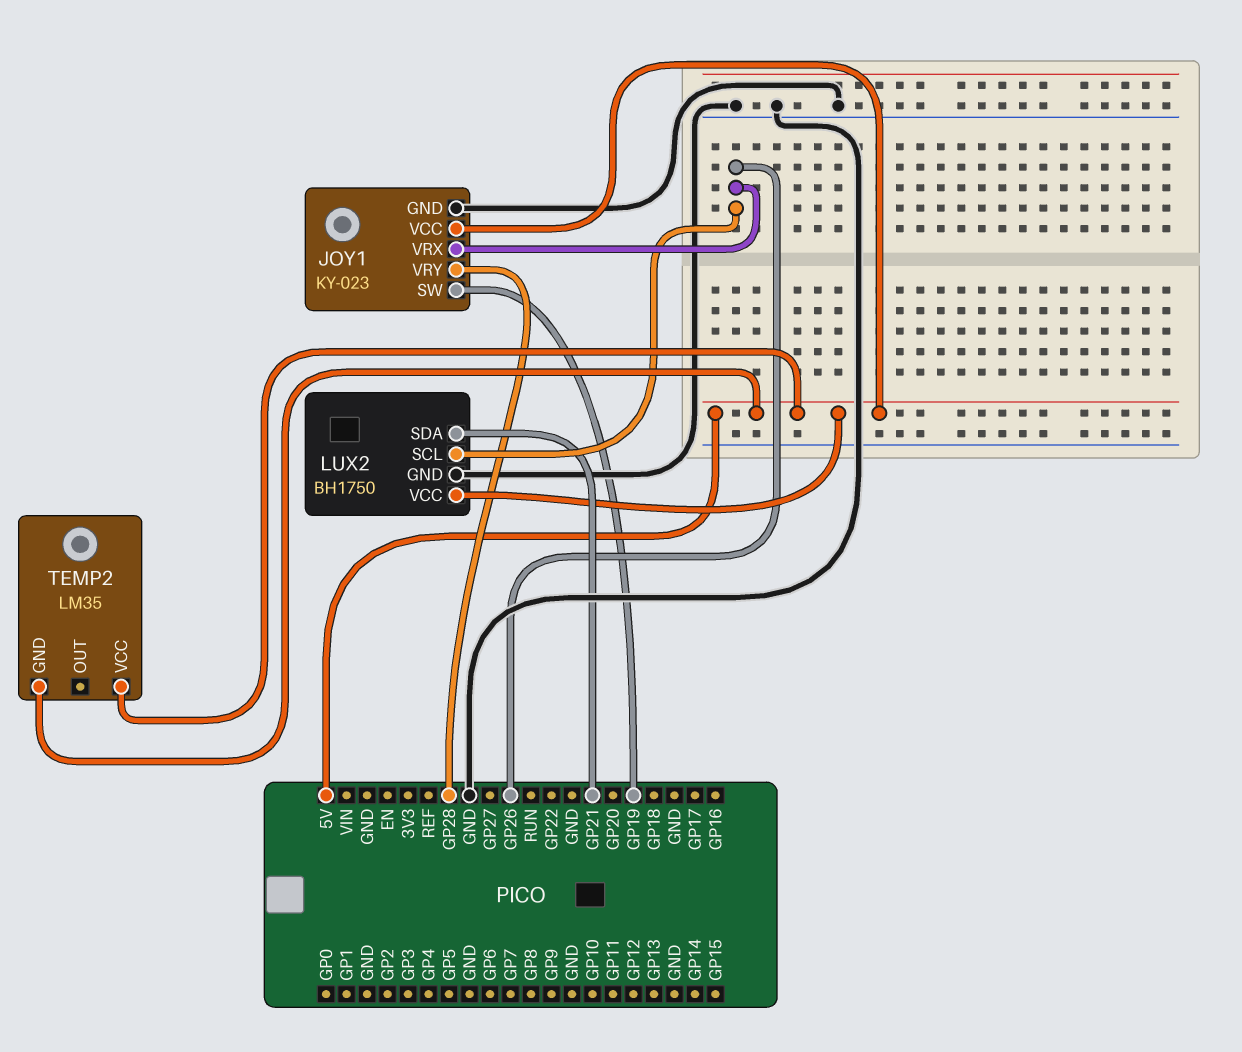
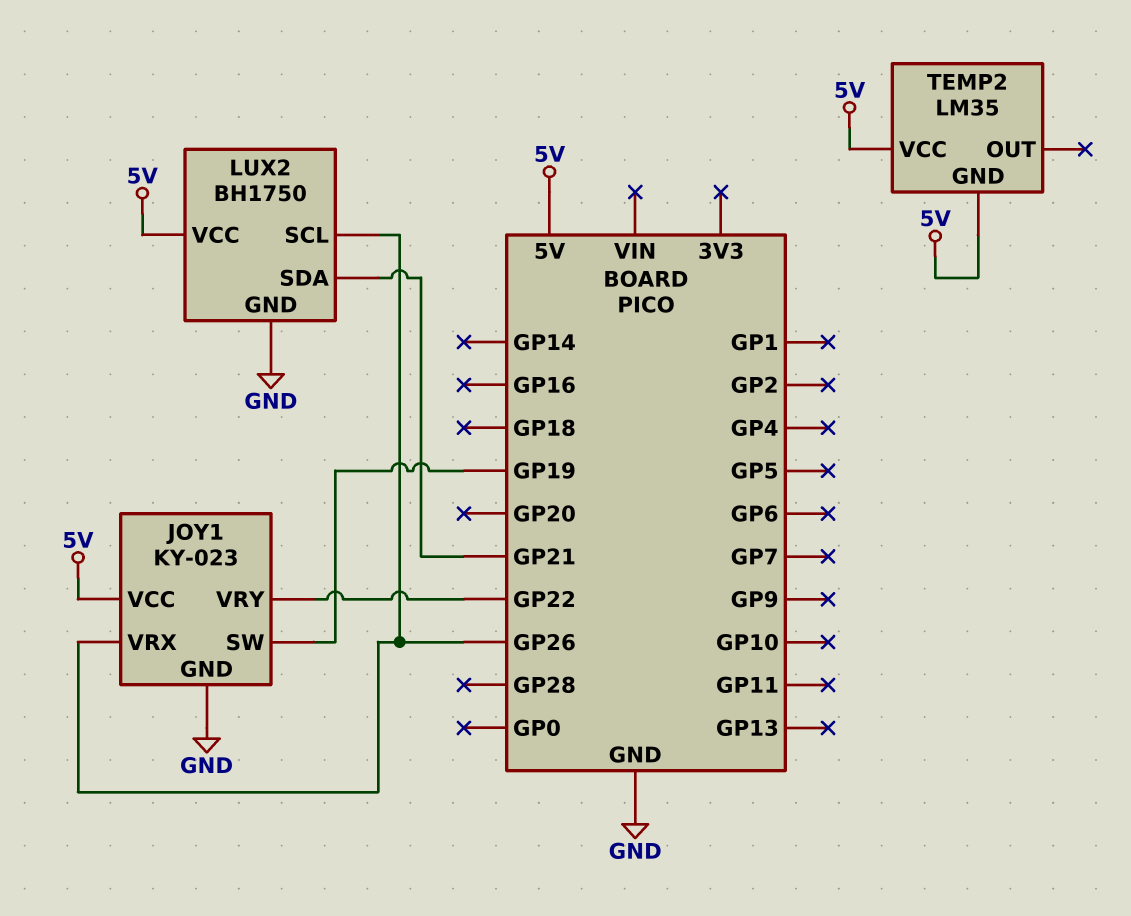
JOY1 pin VRY: GP28 -> GP22

